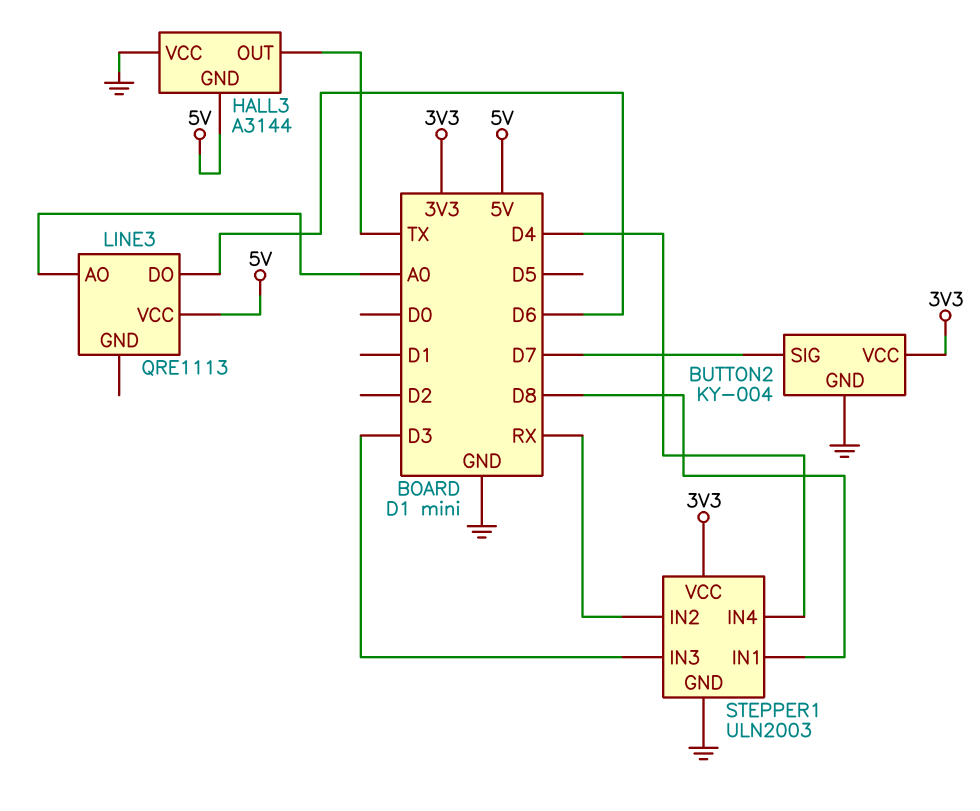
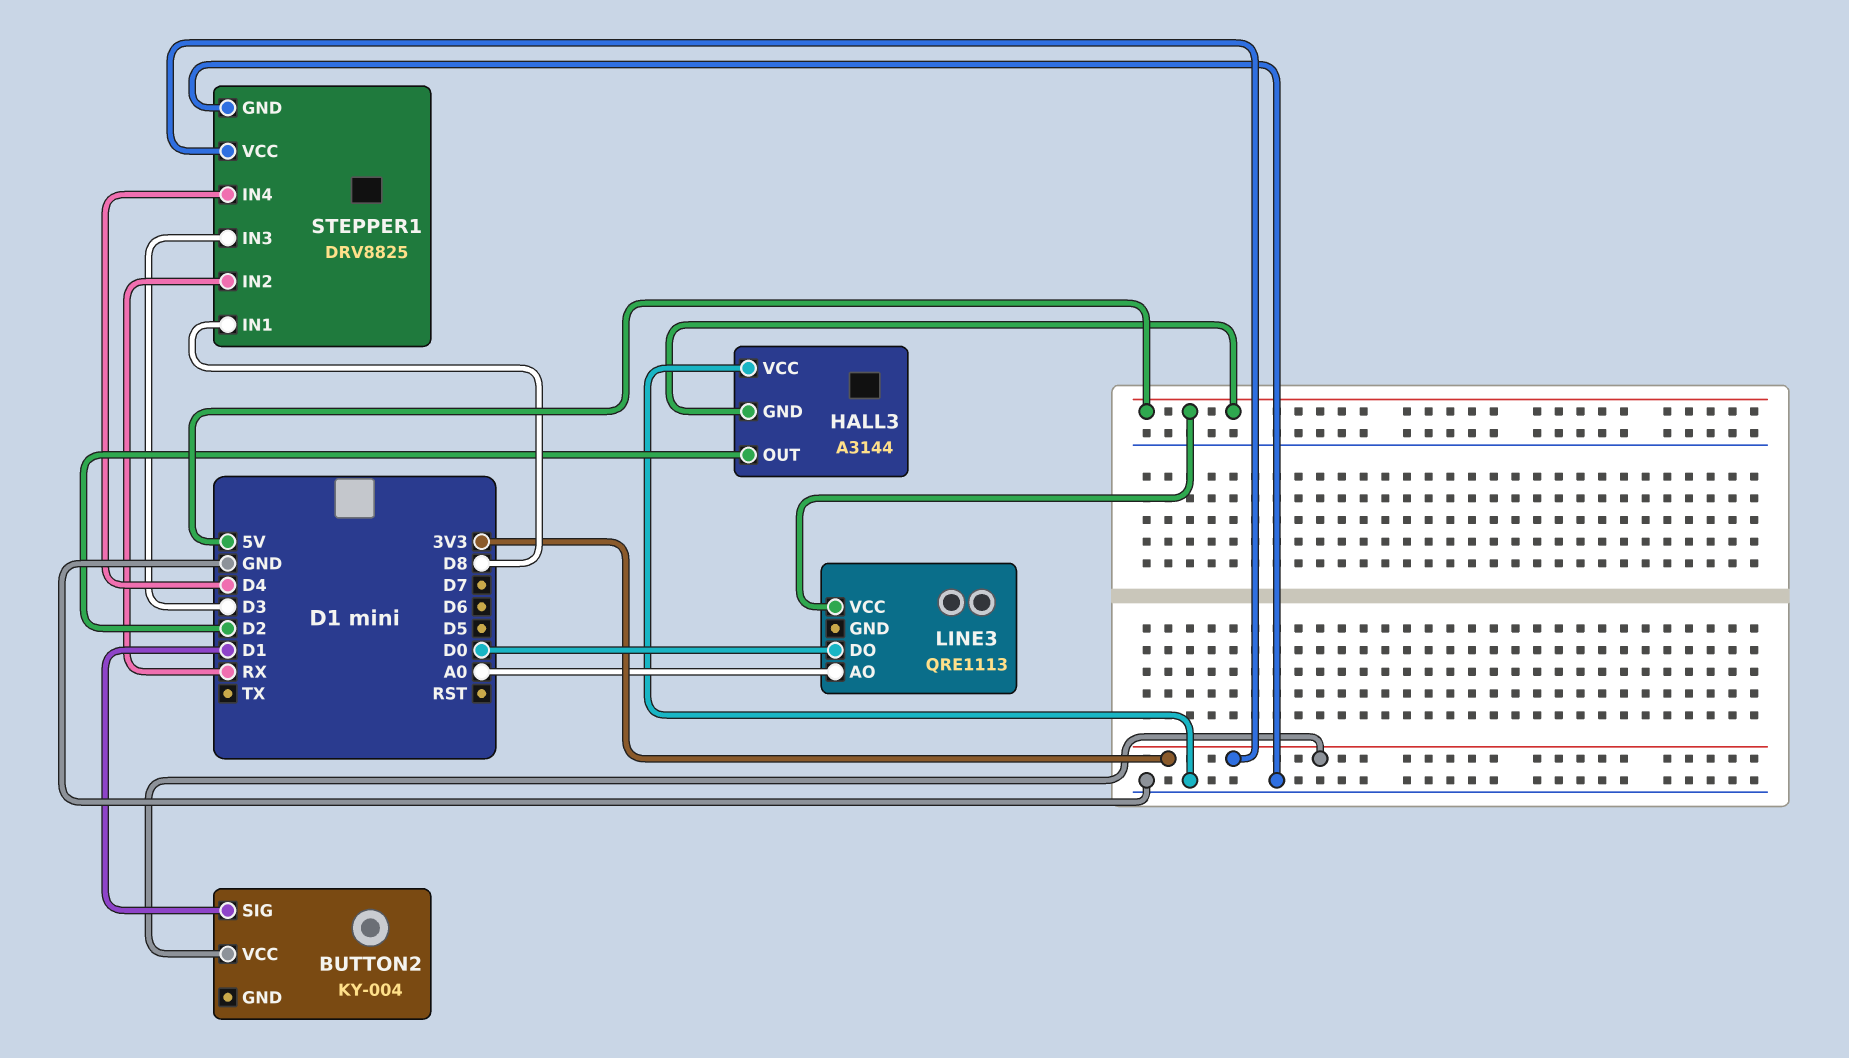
BUTTON2 pin GND: GND -> none
BUTTON2 pin SIG: D7 -> D1
HALL3 pin OUT: TX -> D2
LINE3 pin DO: D6 -> D0
STEPPER1: ULN2003 -> DRV8825

